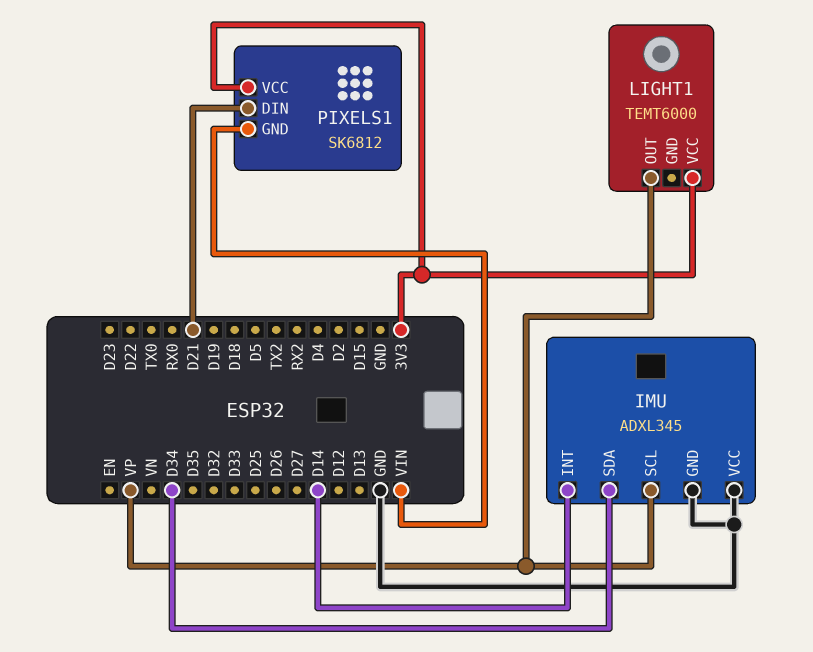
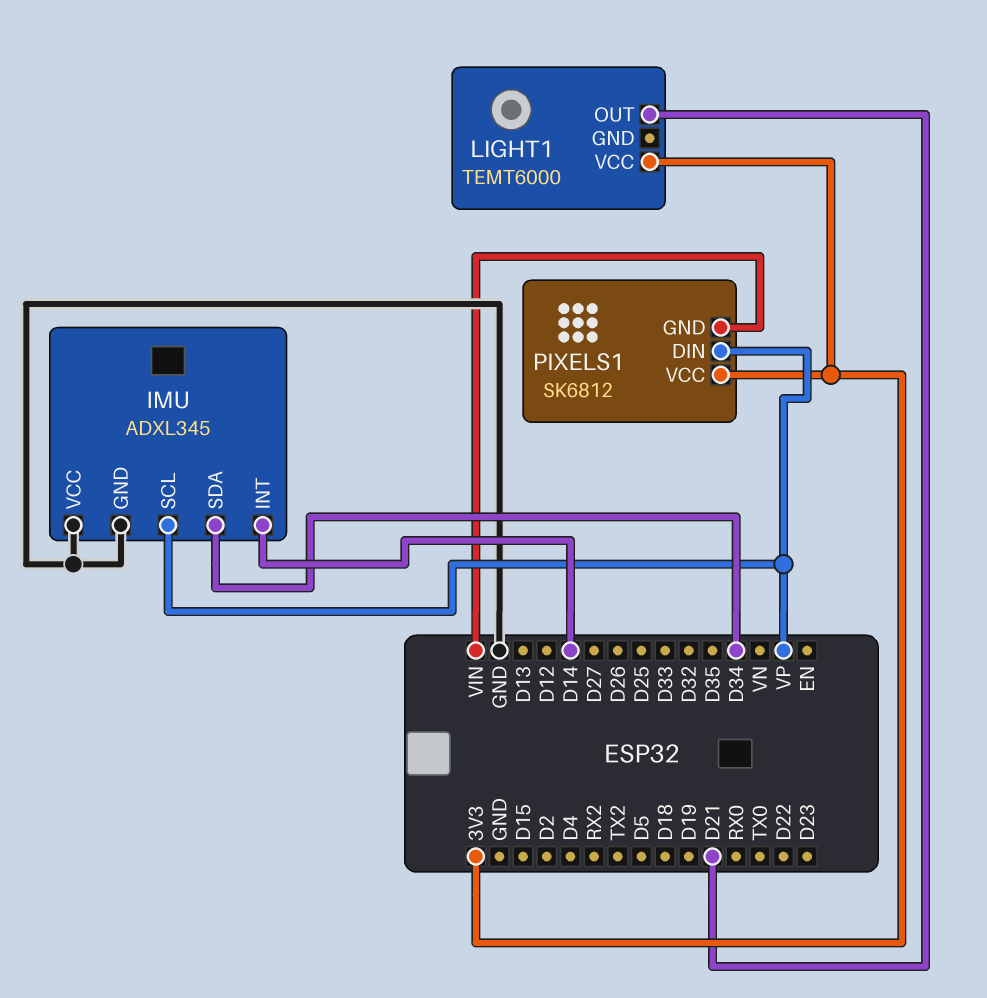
LIGHT1 pin OUT: VP -> D21
PIXELS1 pin DIN: D21 -> VP

